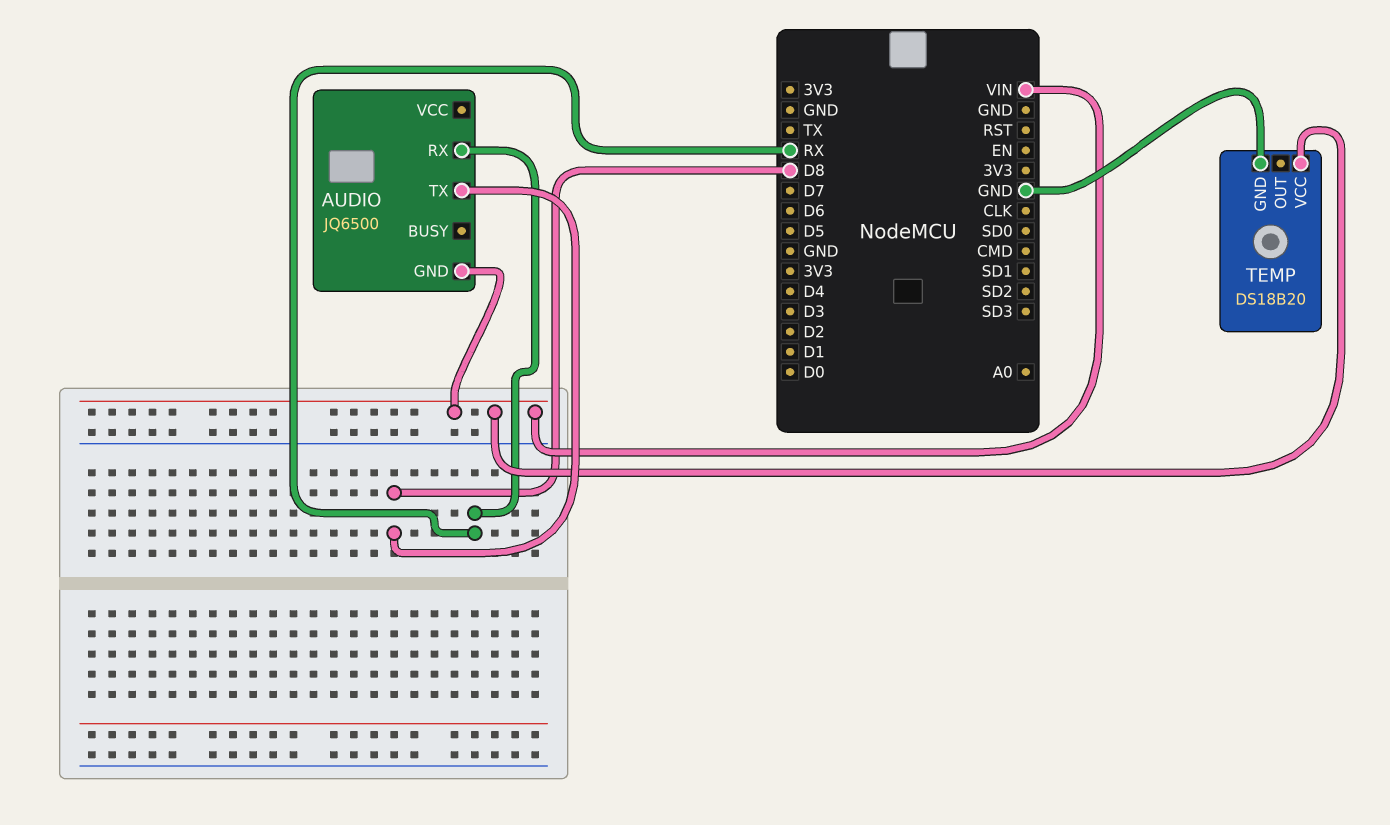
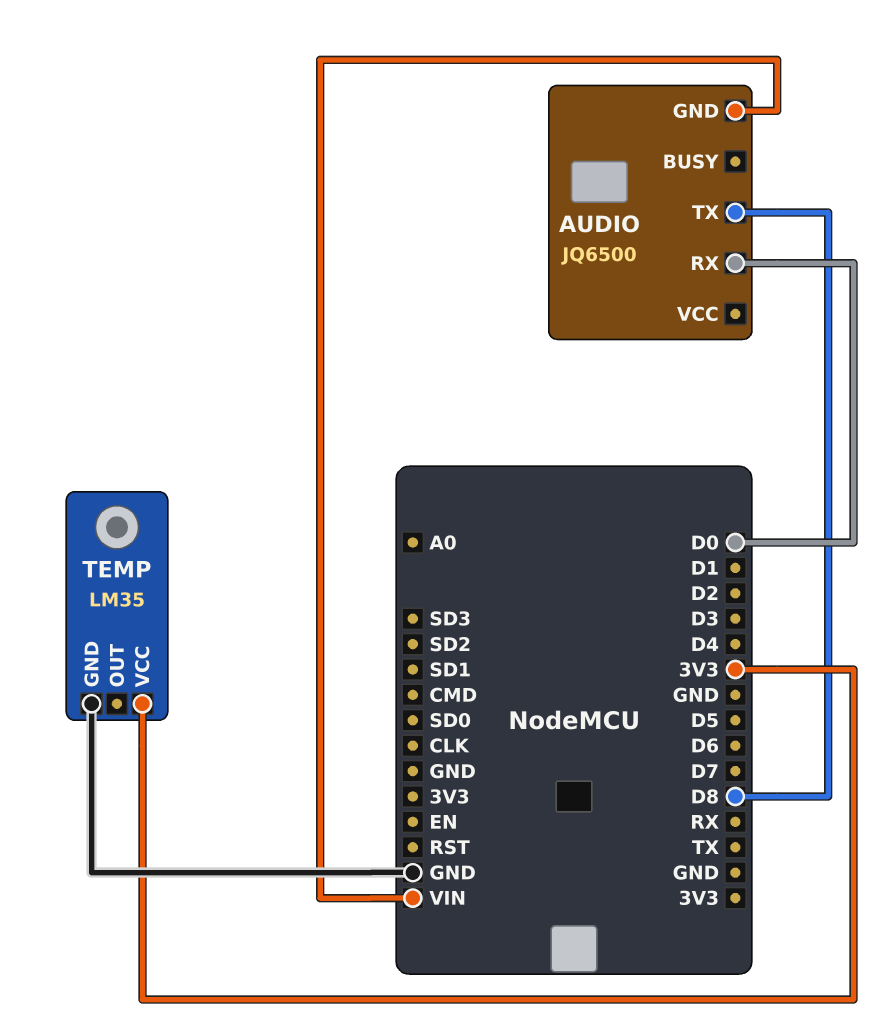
AUDIO pin RX: RX -> D0
TEMP: DS18B20 -> LM35
TEMP pin VCC: VIN -> 3V3

